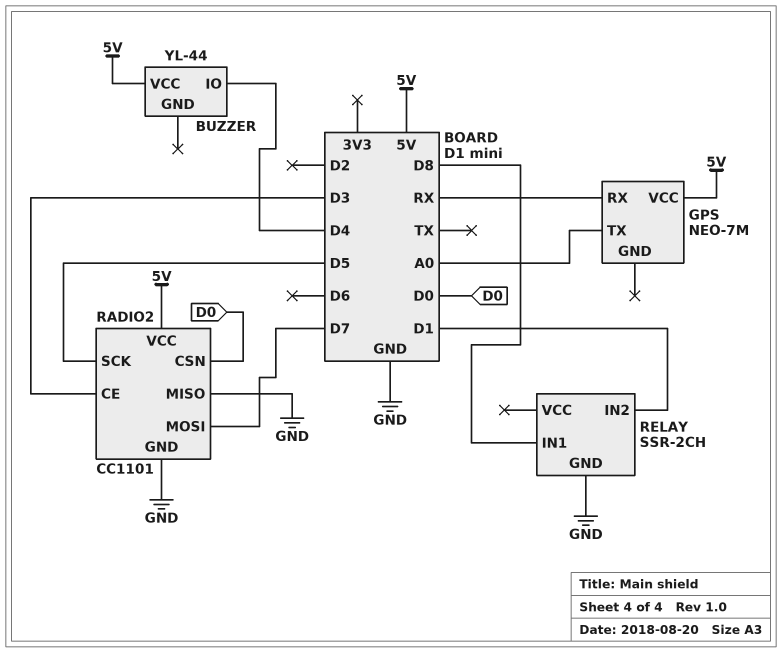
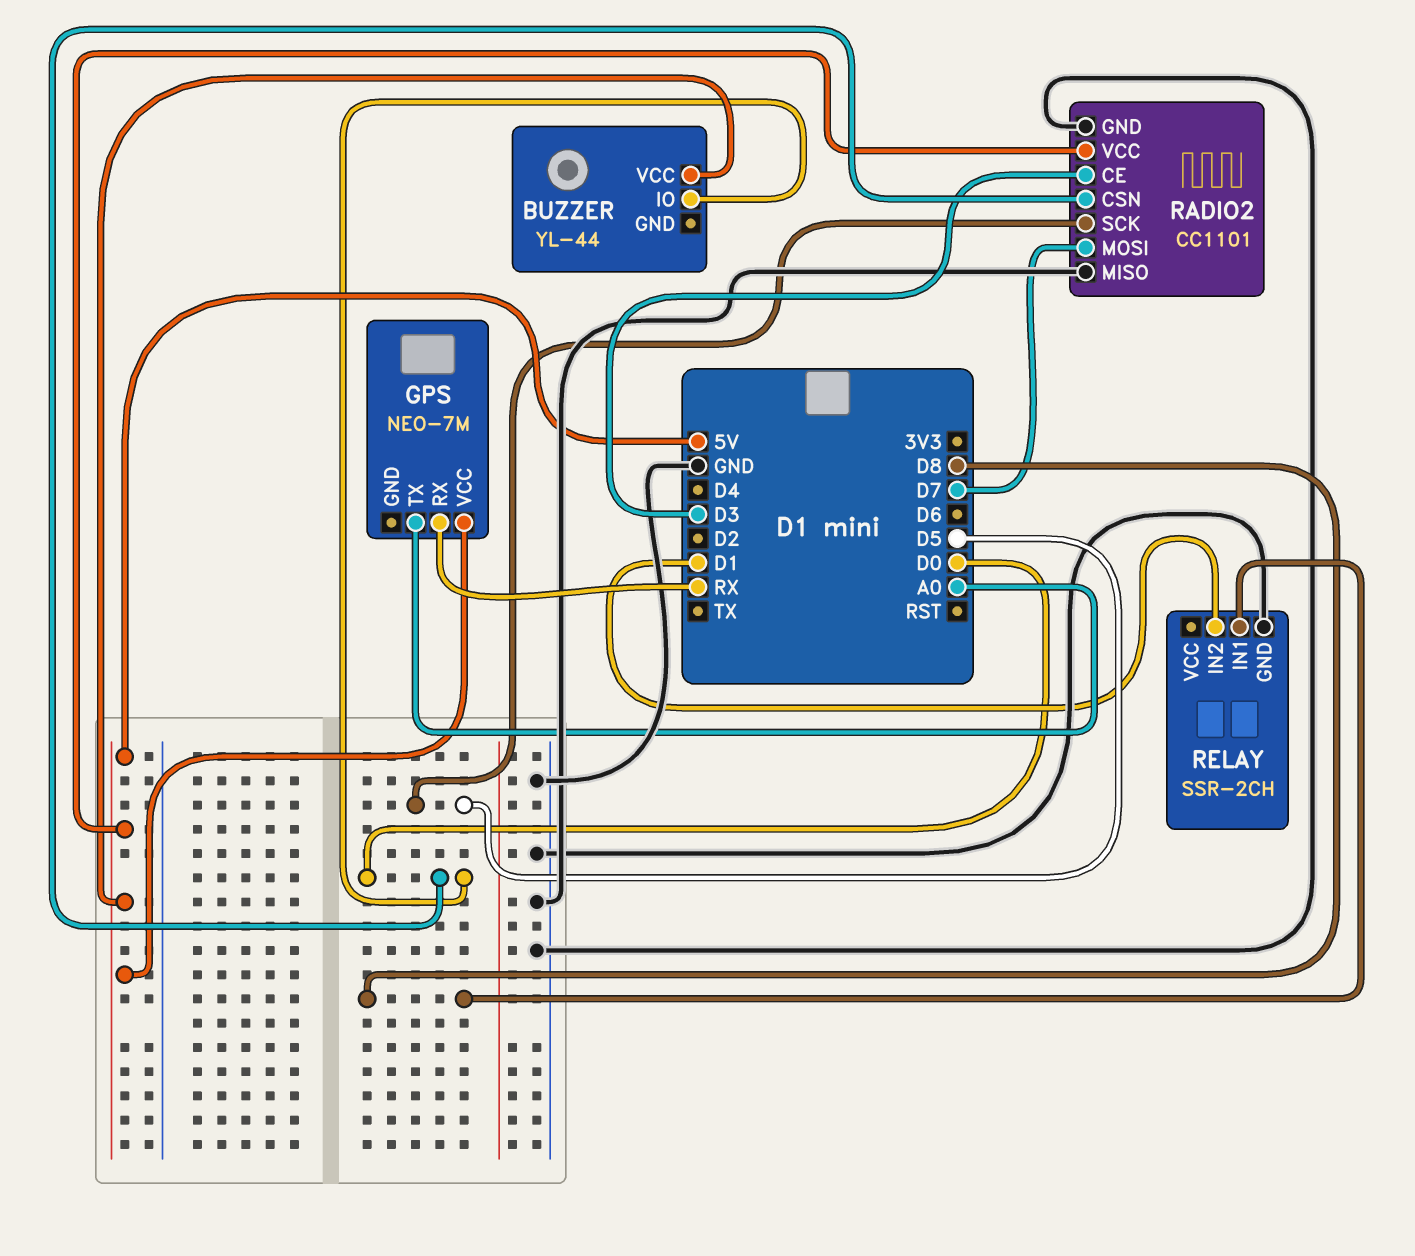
BUZZER pin IO: D4 -> D0

